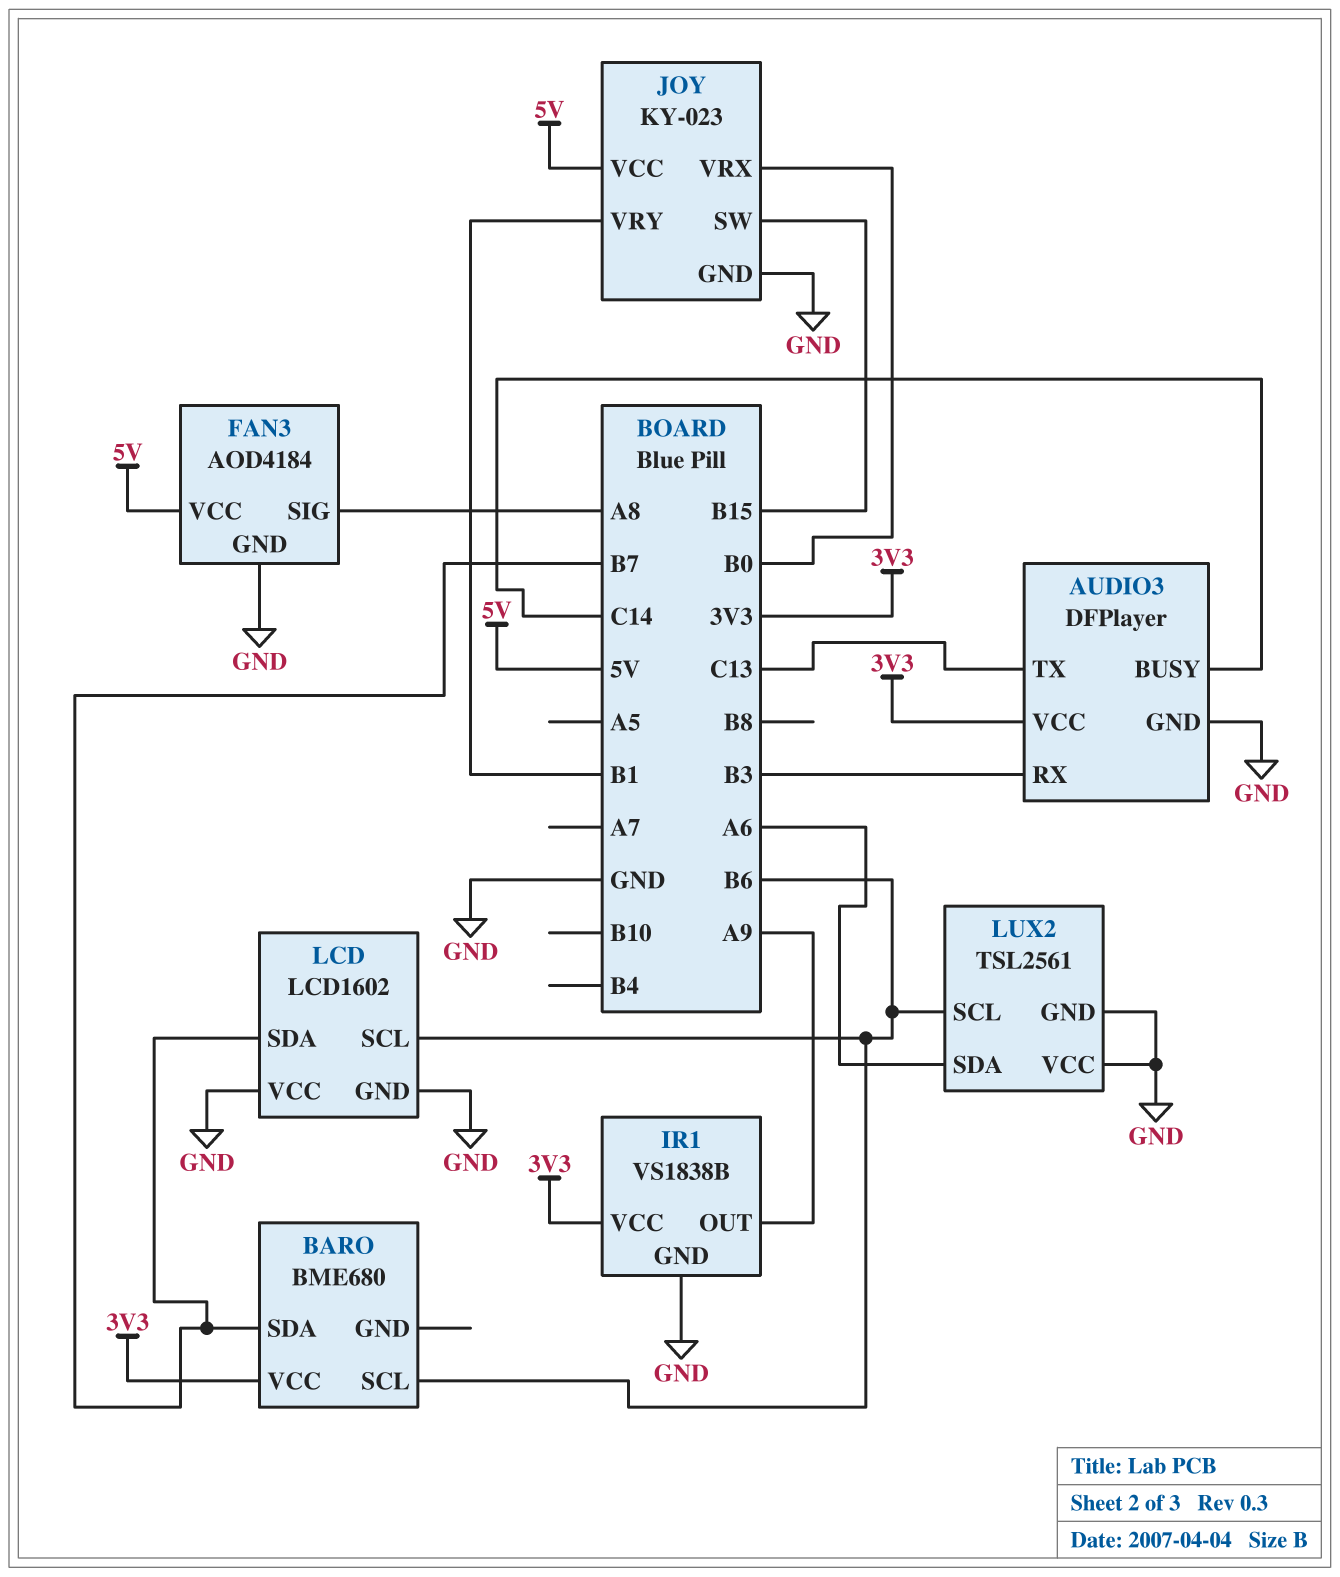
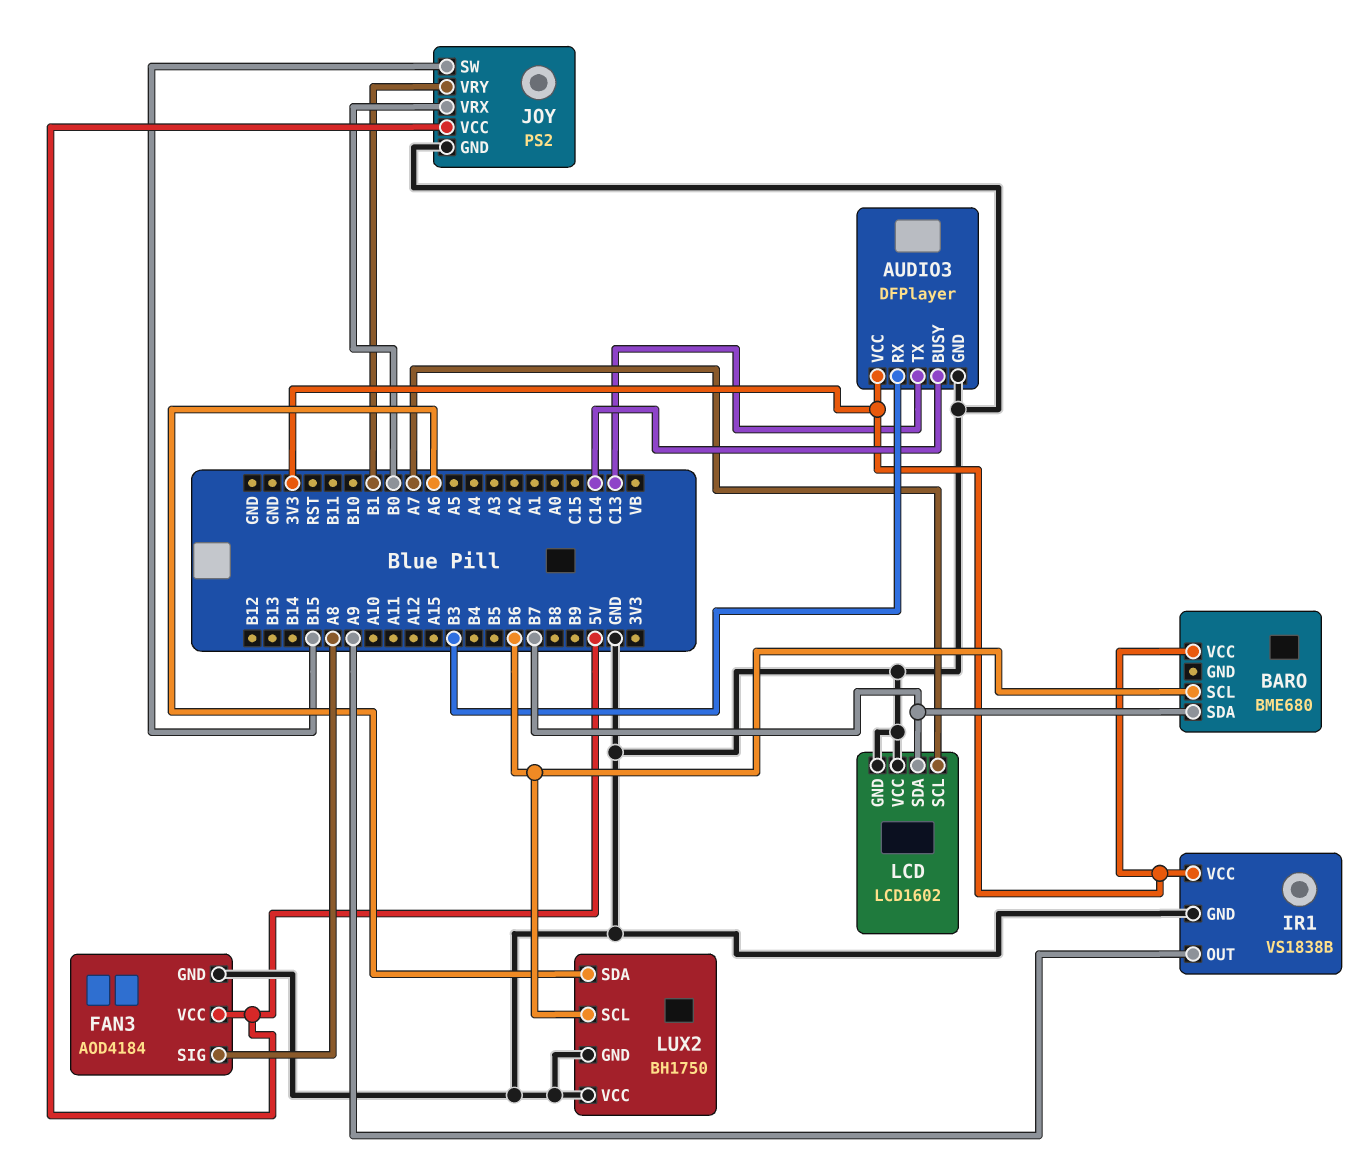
JOY: KY-023 -> PS2
LCD pin SCL: B6 -> A7
LUX2: TSL2561 -> BH1750

